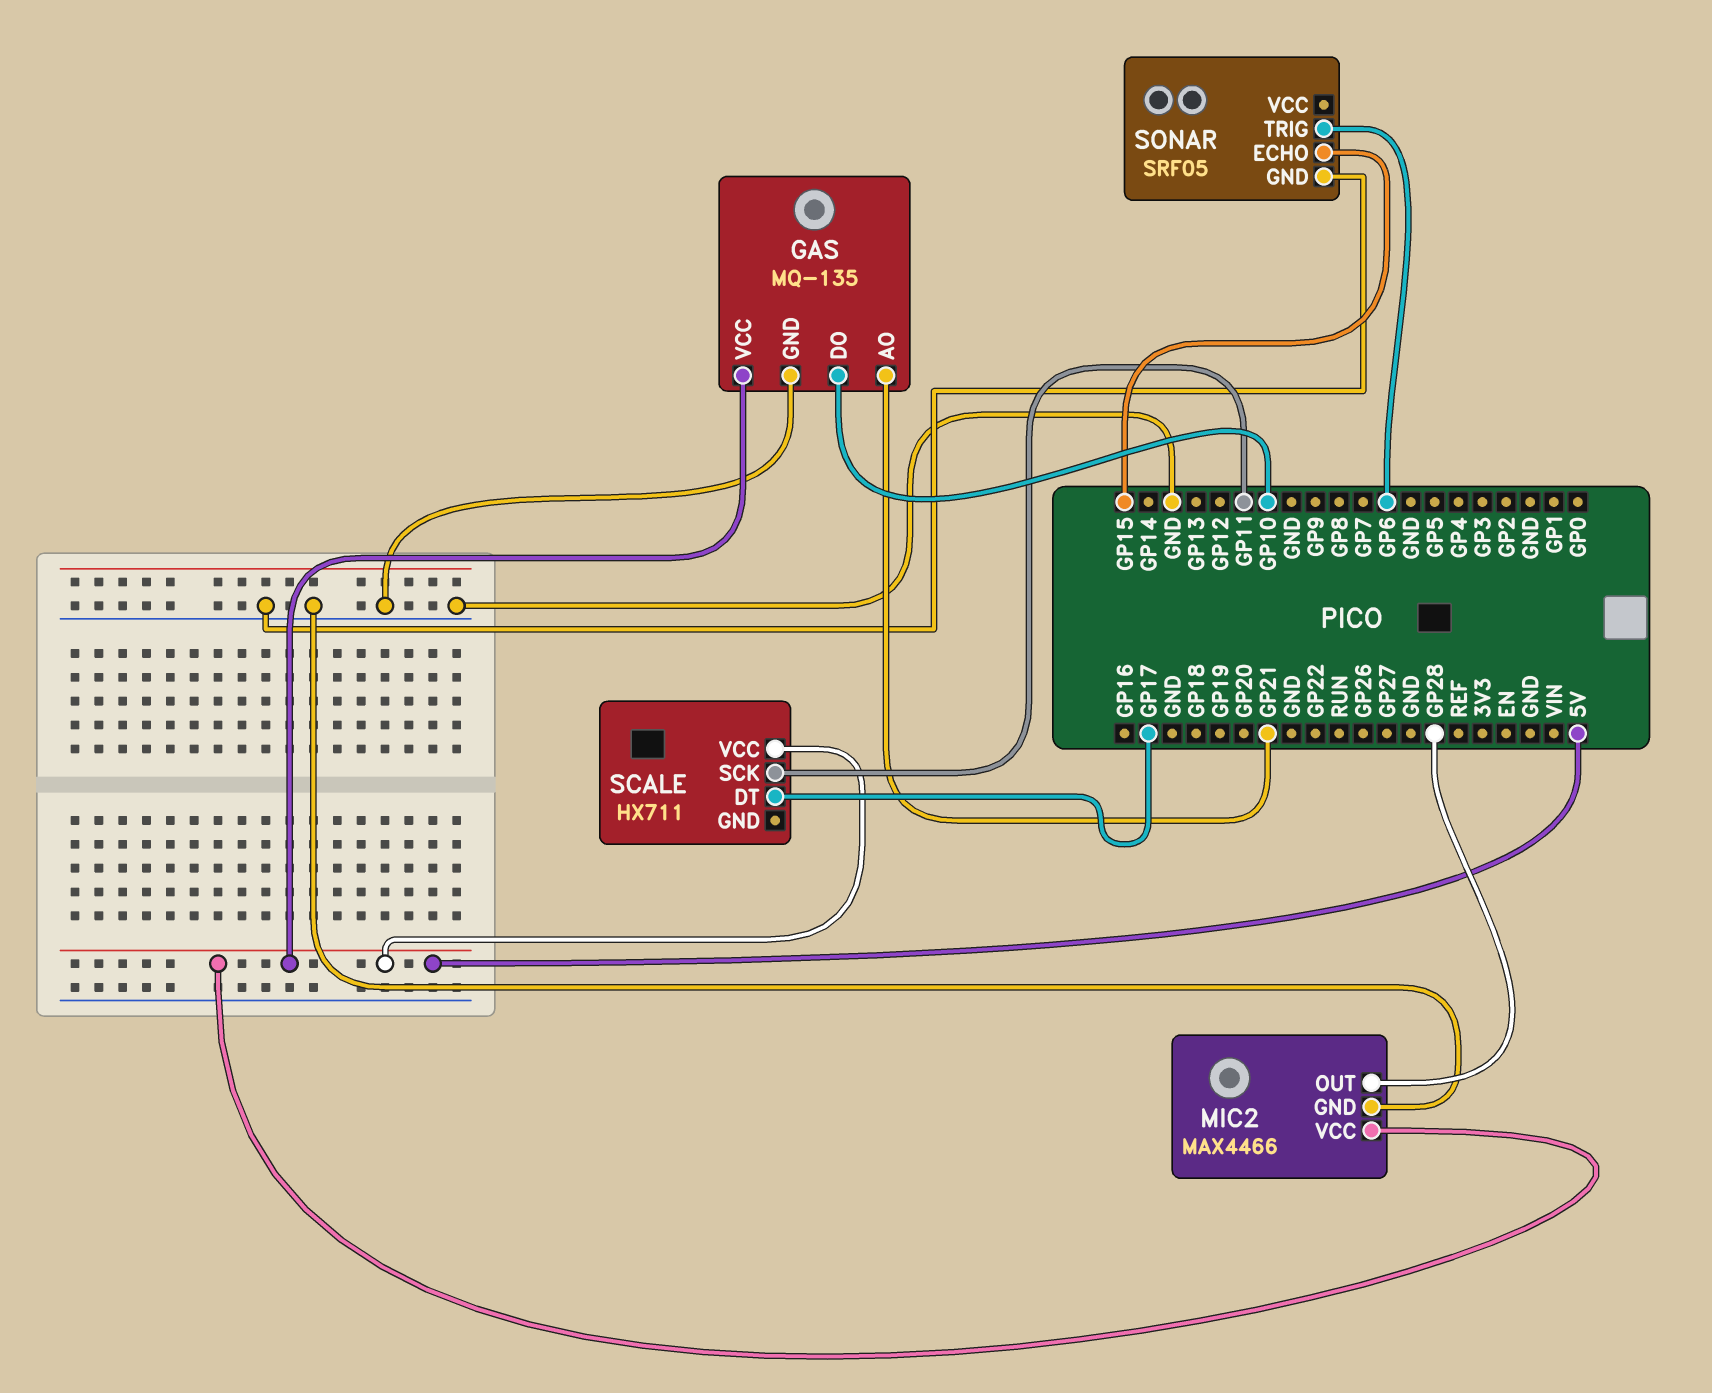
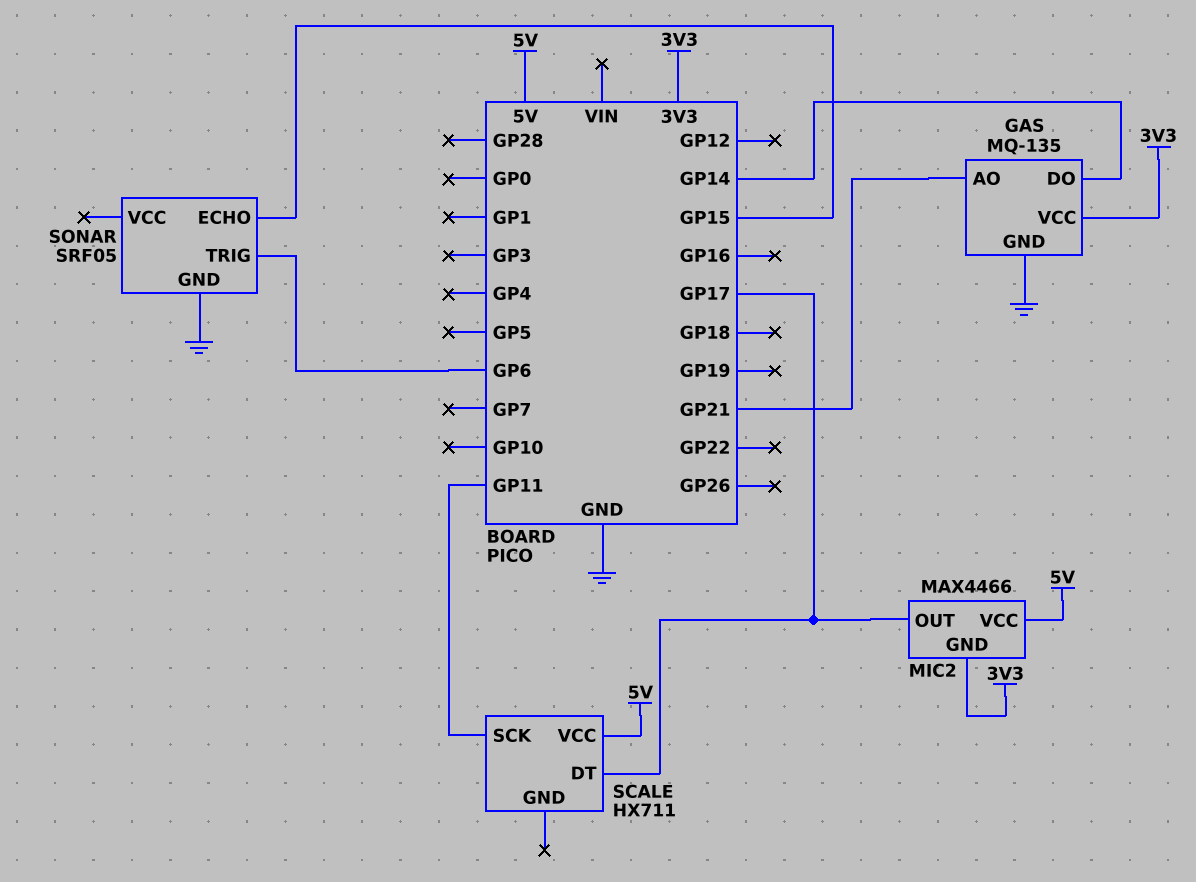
GAS pin DO: GP10 -> GP14
GAS pin VCC: 5V -> 3V3
MIC2 pin GND: GND -> 3V3
MIC2 pin OUT: GP28 -> GP17

